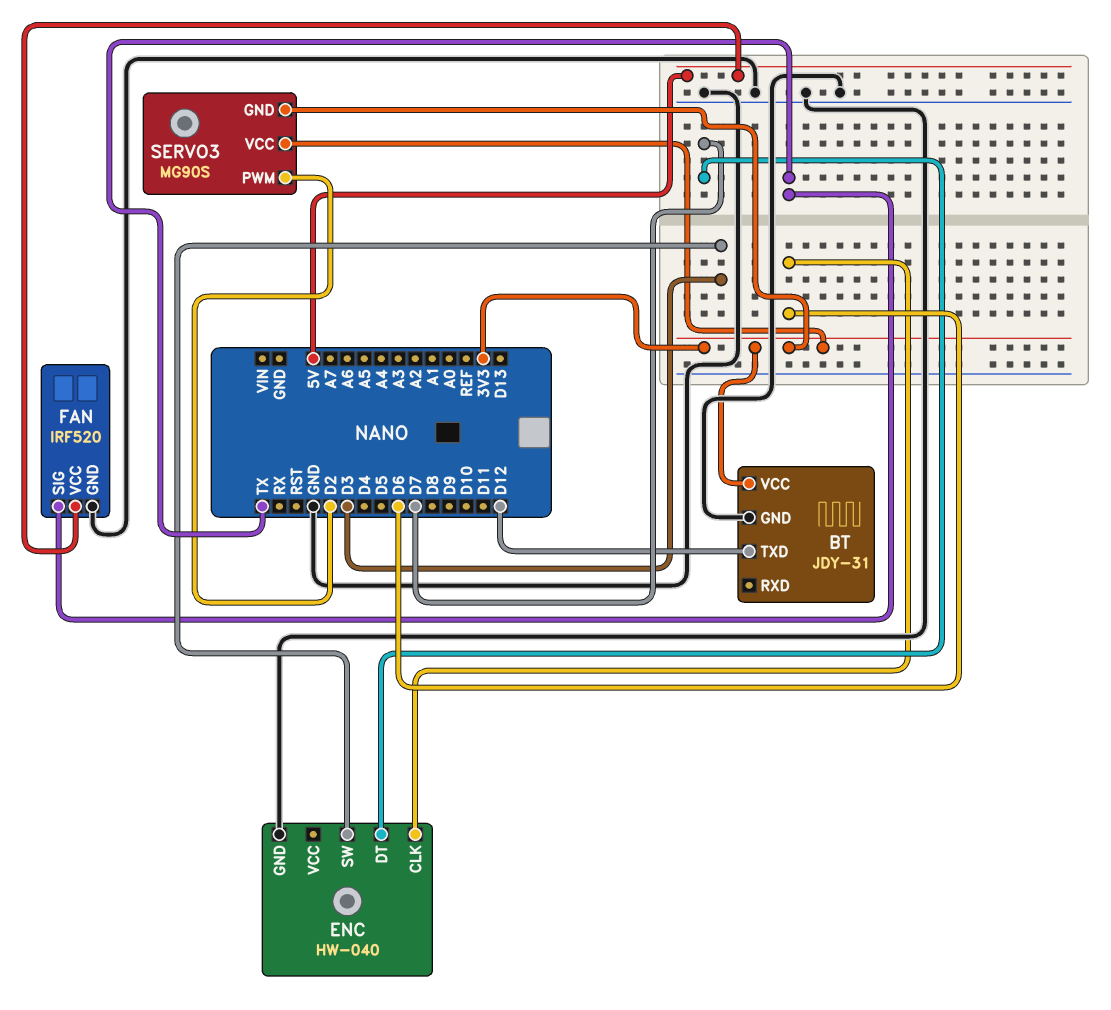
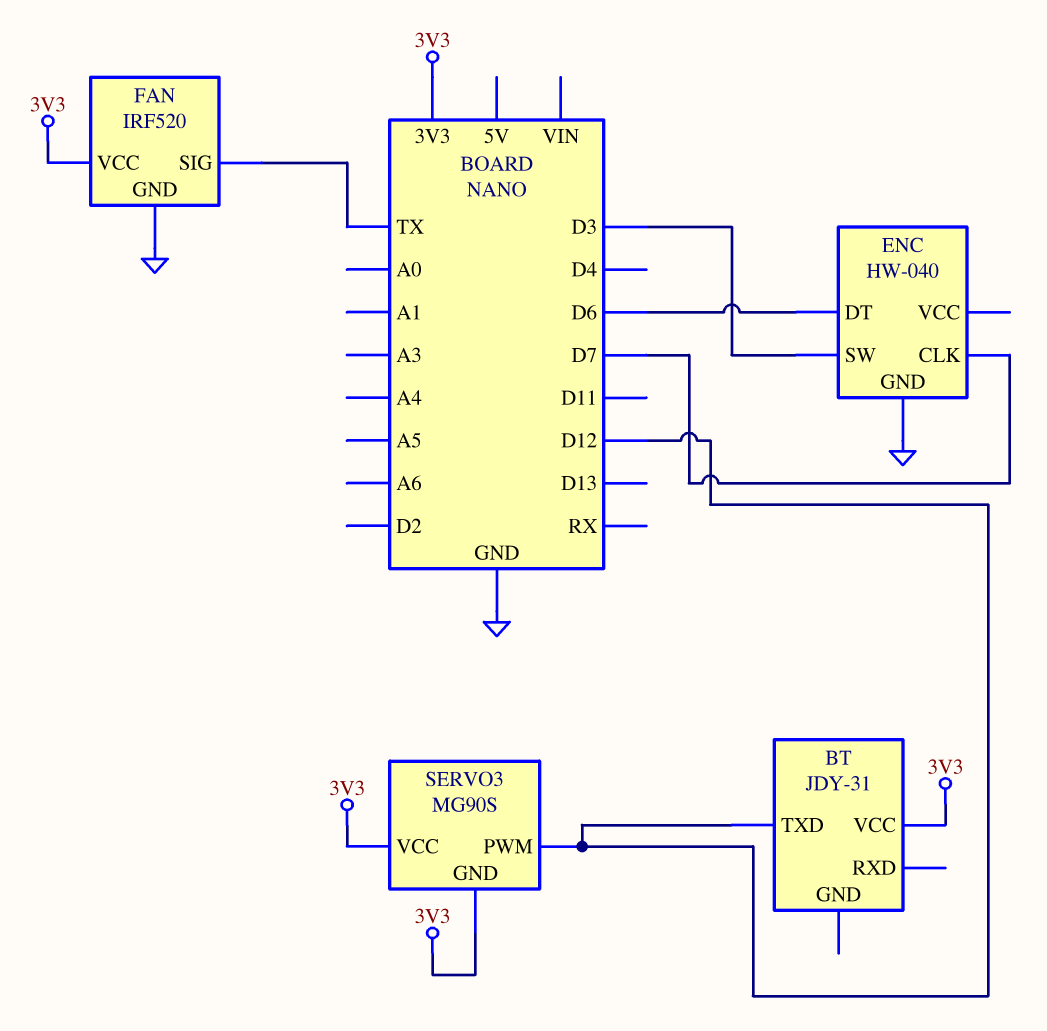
BT pin GND: GND -> none
ENC pin CLK: D6 -> D7
ENC pin DT: D7 -> D6
FAN pin VCC: 5V -> 3V3
SERVO3 pin PWM: D2 -> D12

